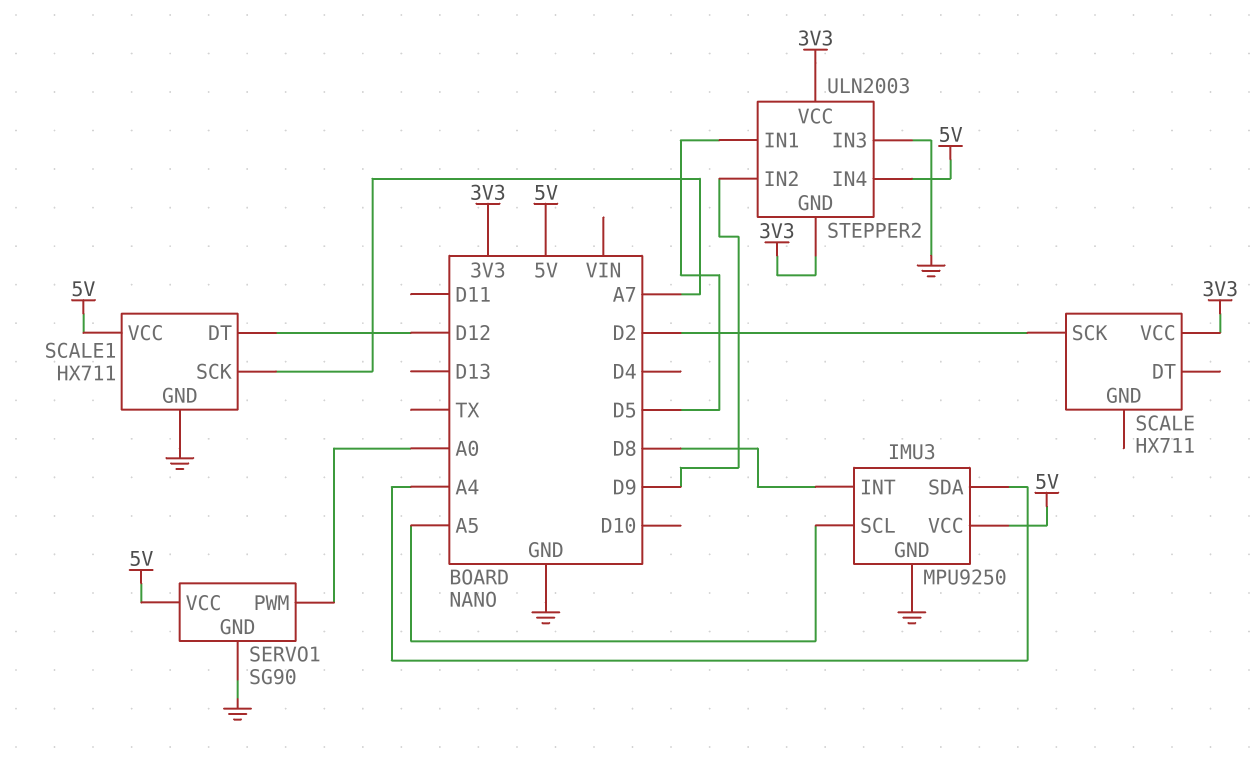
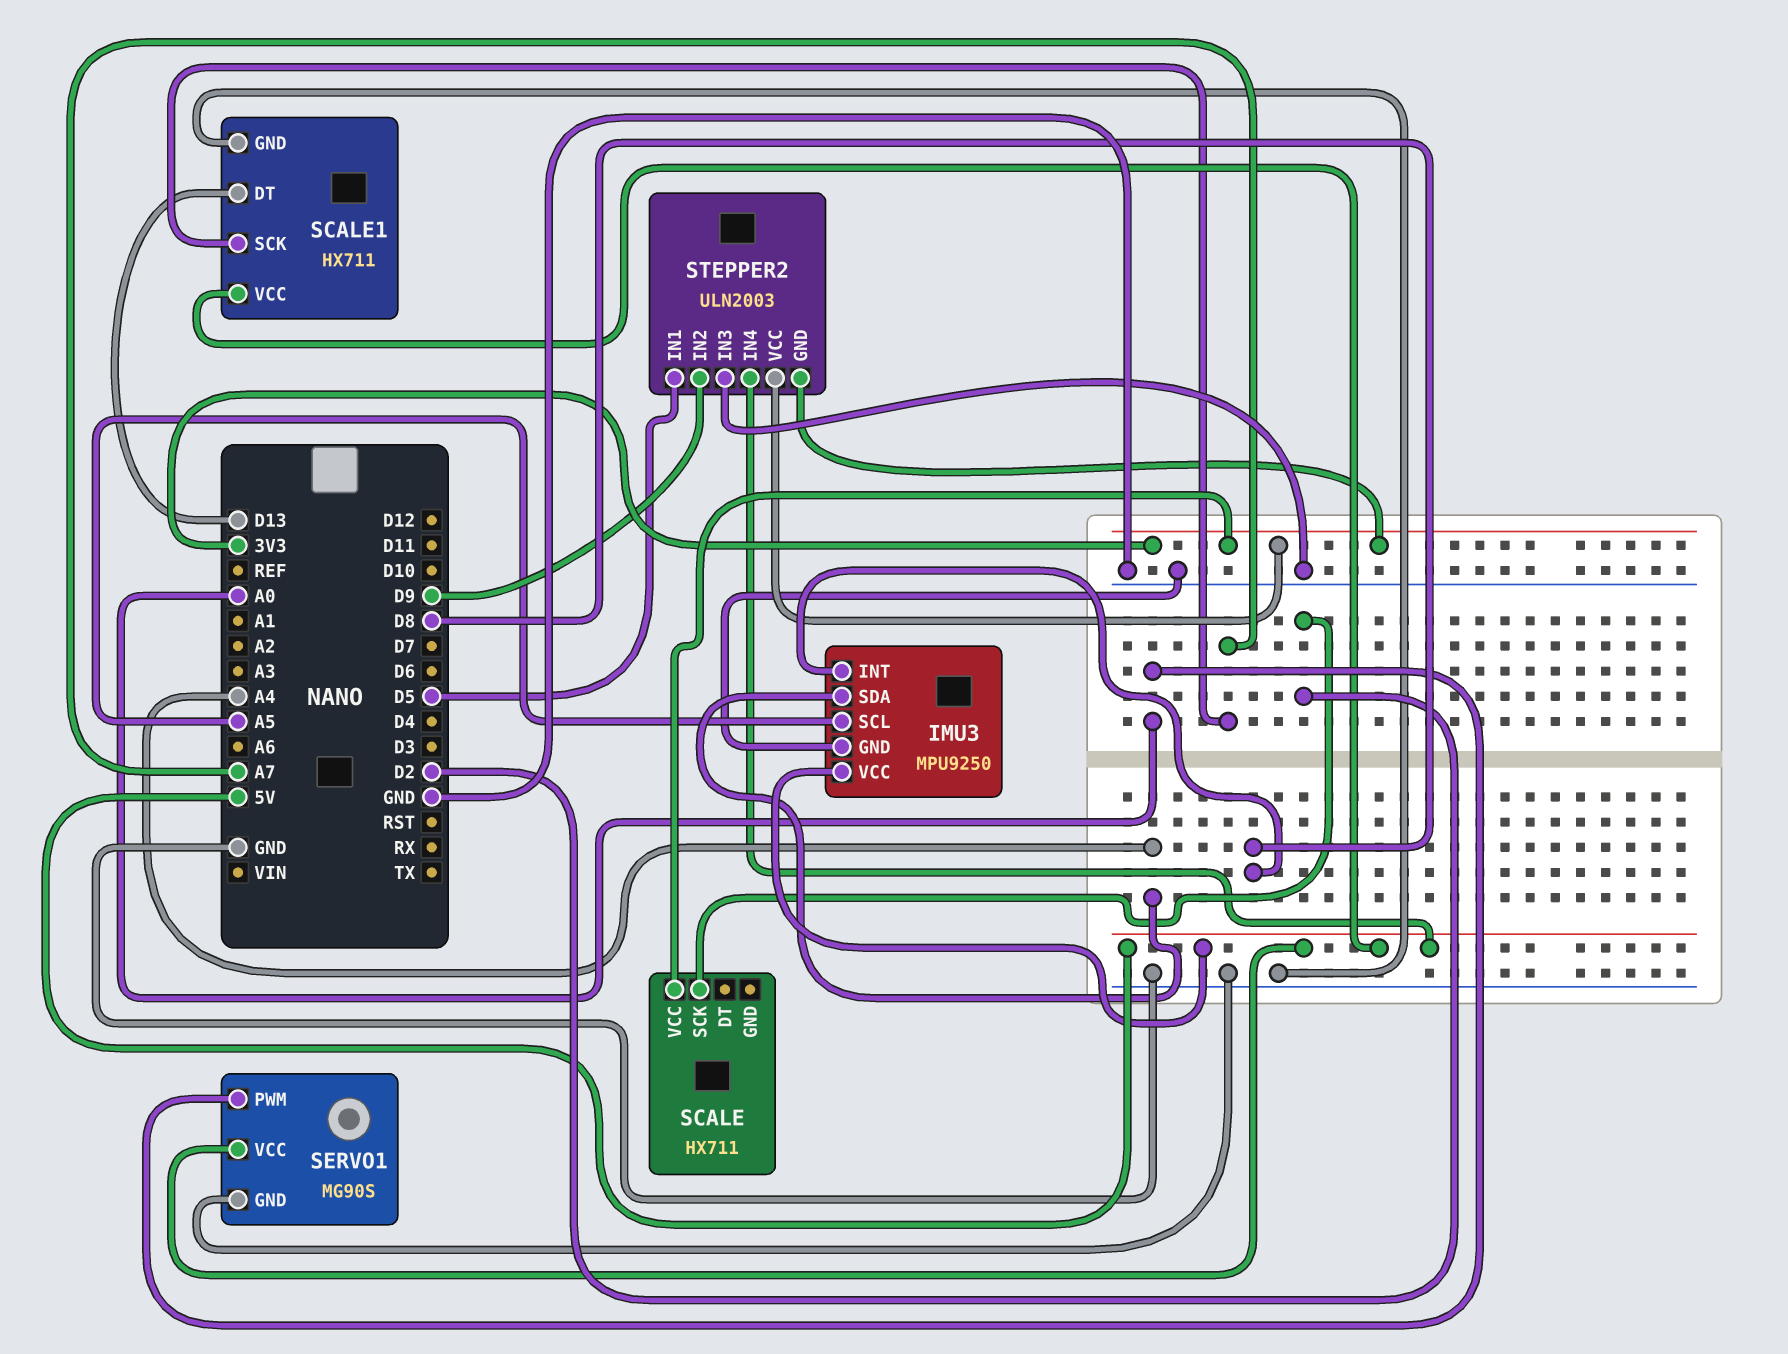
SCALE1 pin DT: D12 -> D13
SERVO1: SG90 -> MG90S

